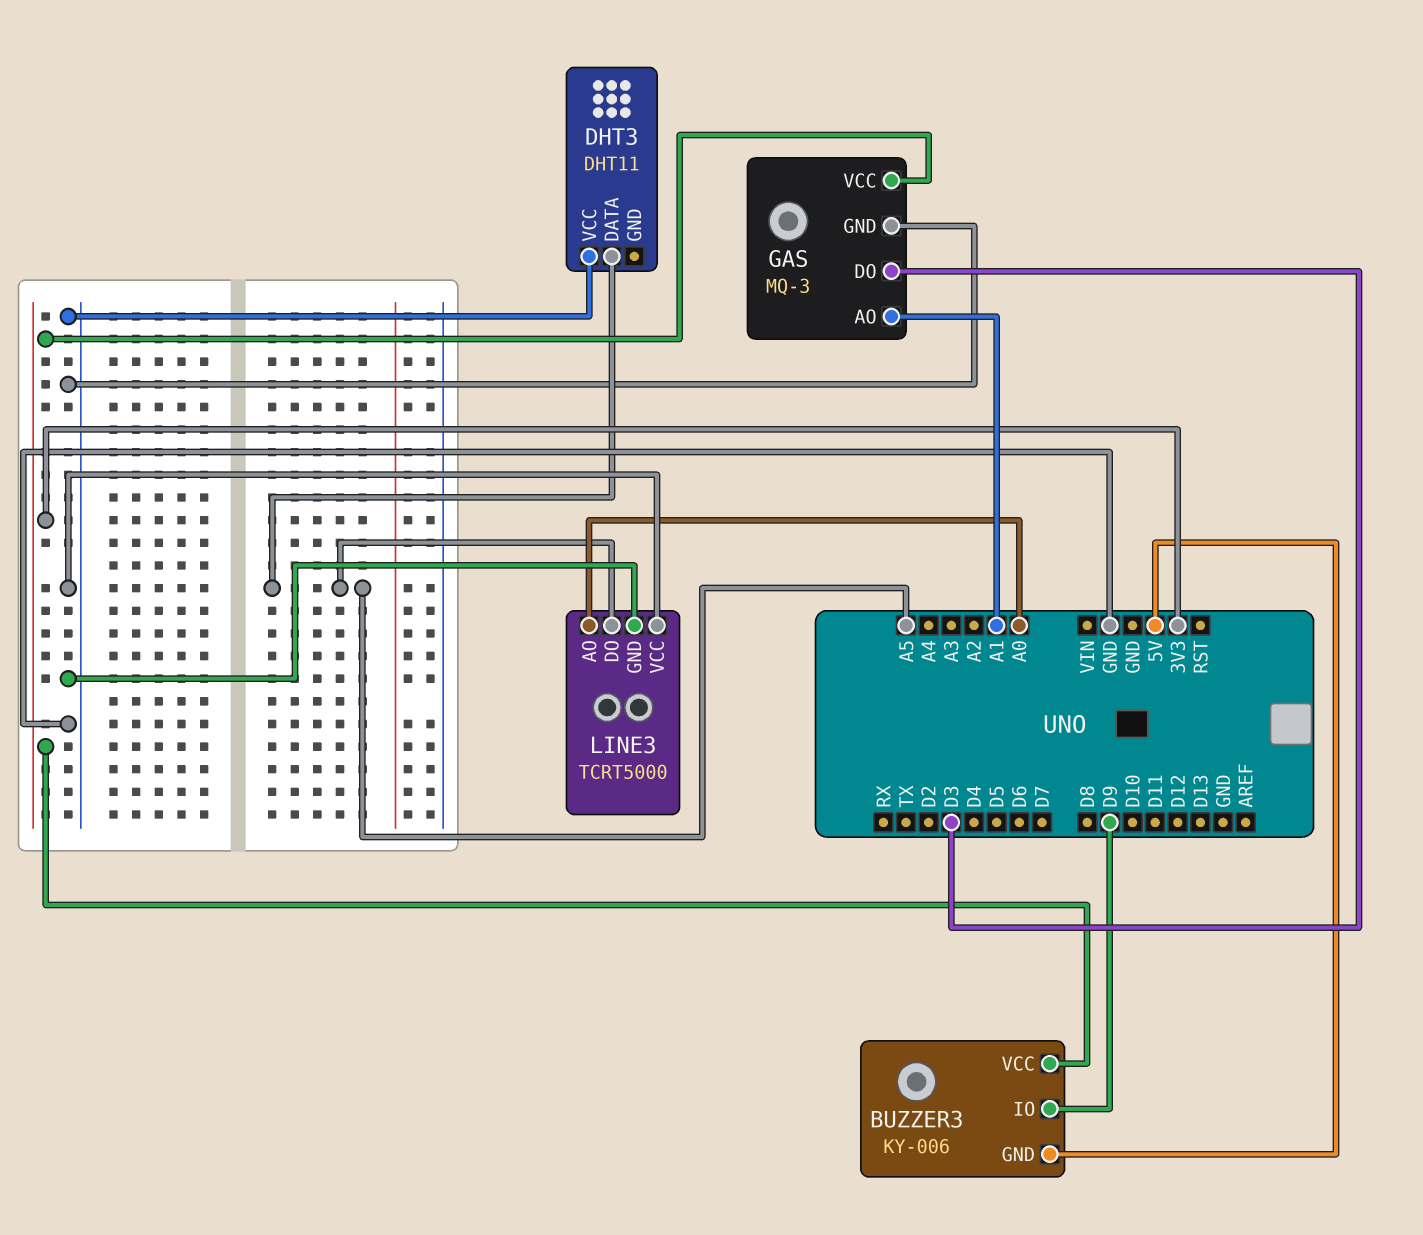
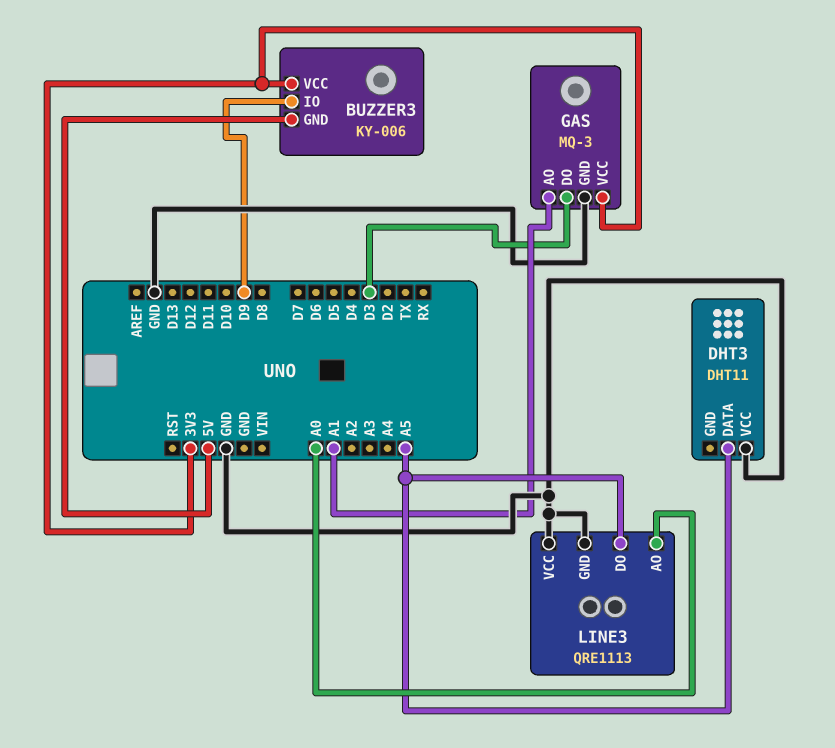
LINE3: TCRT5000 -> QRE1113

